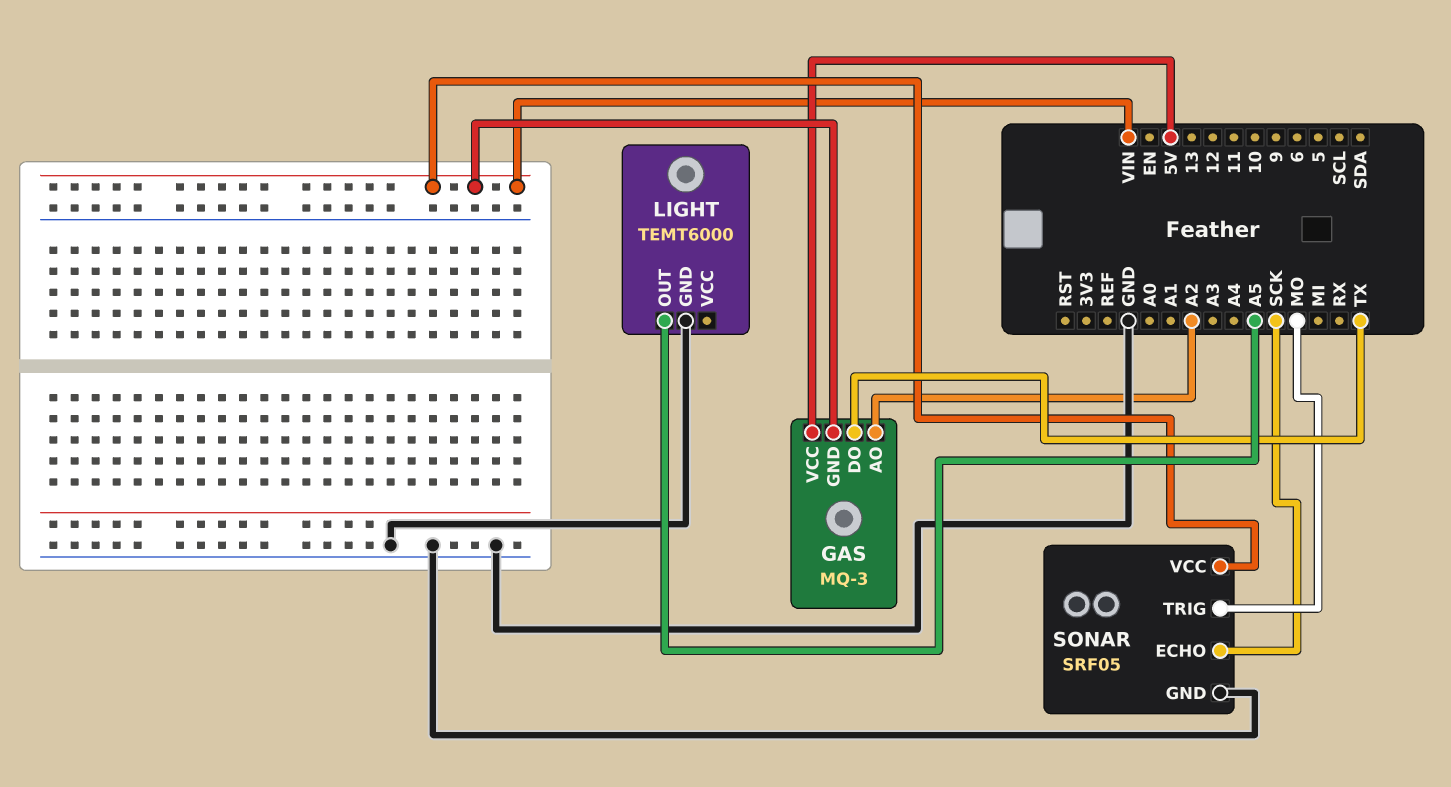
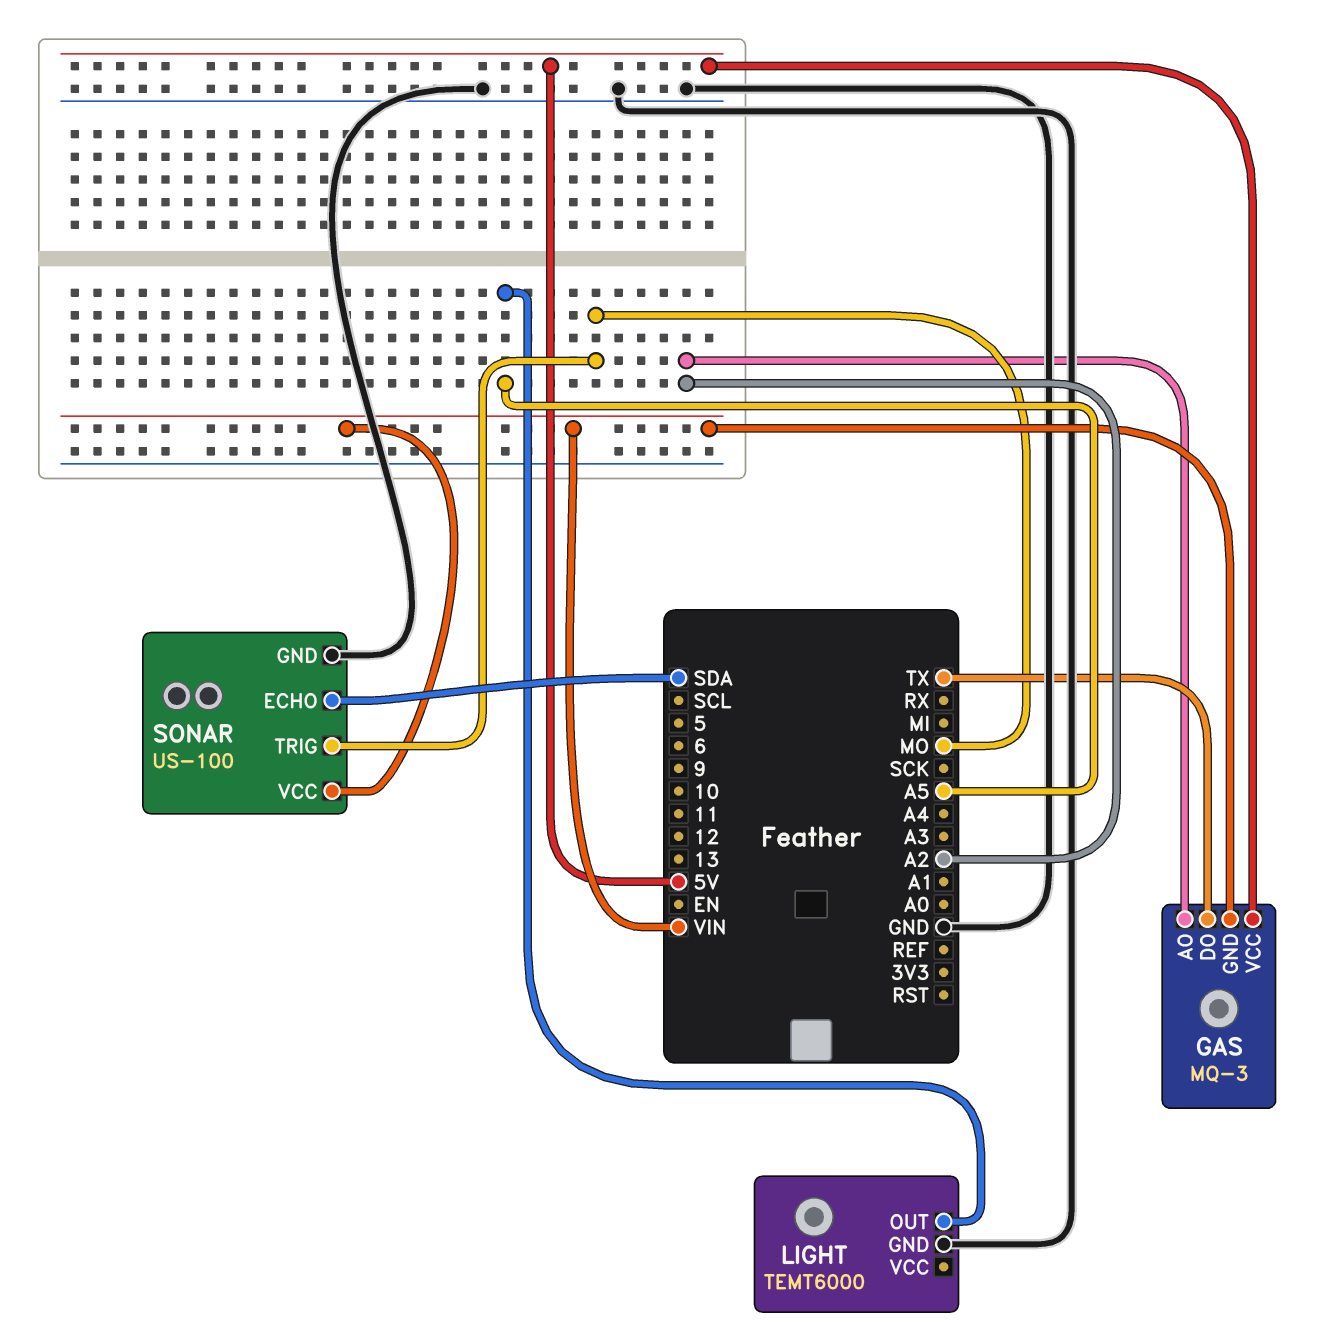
SONAR: SRF05 -> US-100
SONAR pin ECHO: SCK -> SDA

